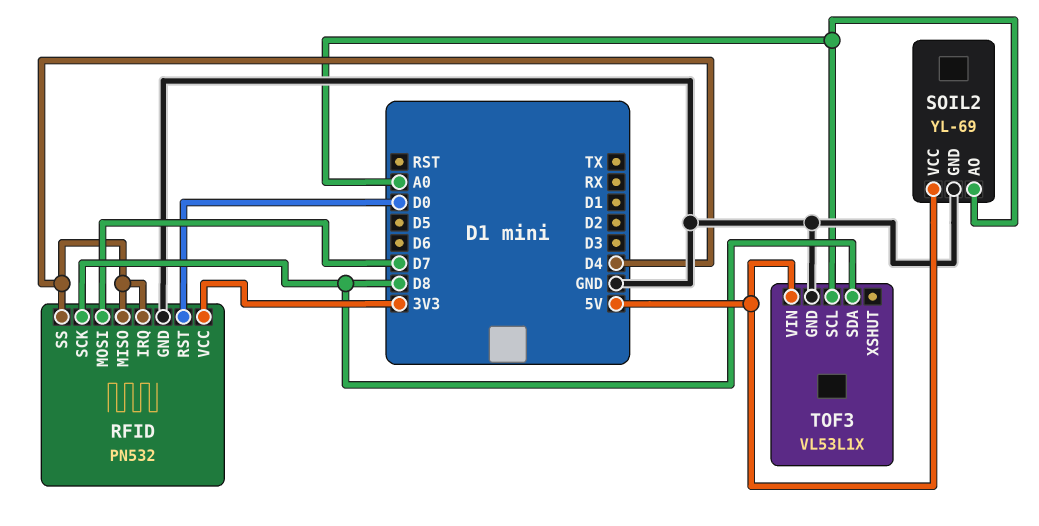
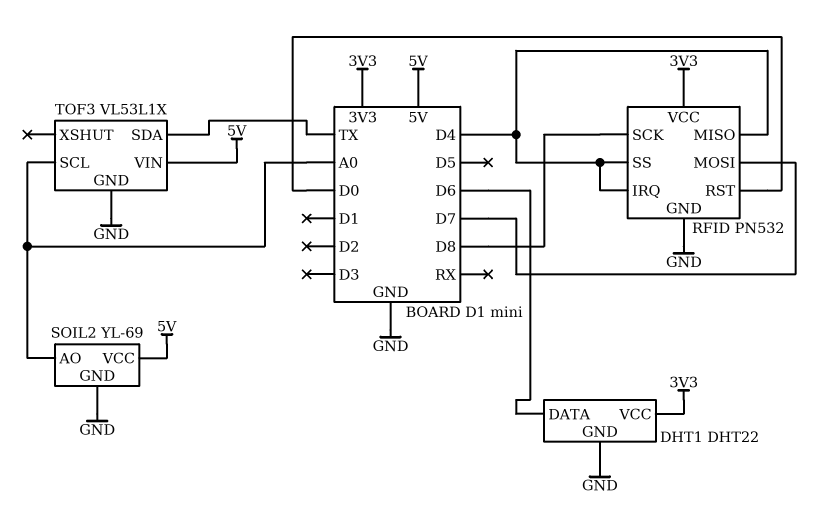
DHT1: none -> DHT22
DHT1 pin DATA: none -> D6
DHT1 pin GND: none -> GND
DHT1 pin VCC: none -> 3V3
TOF3 pin SDA: D8 -> TX

